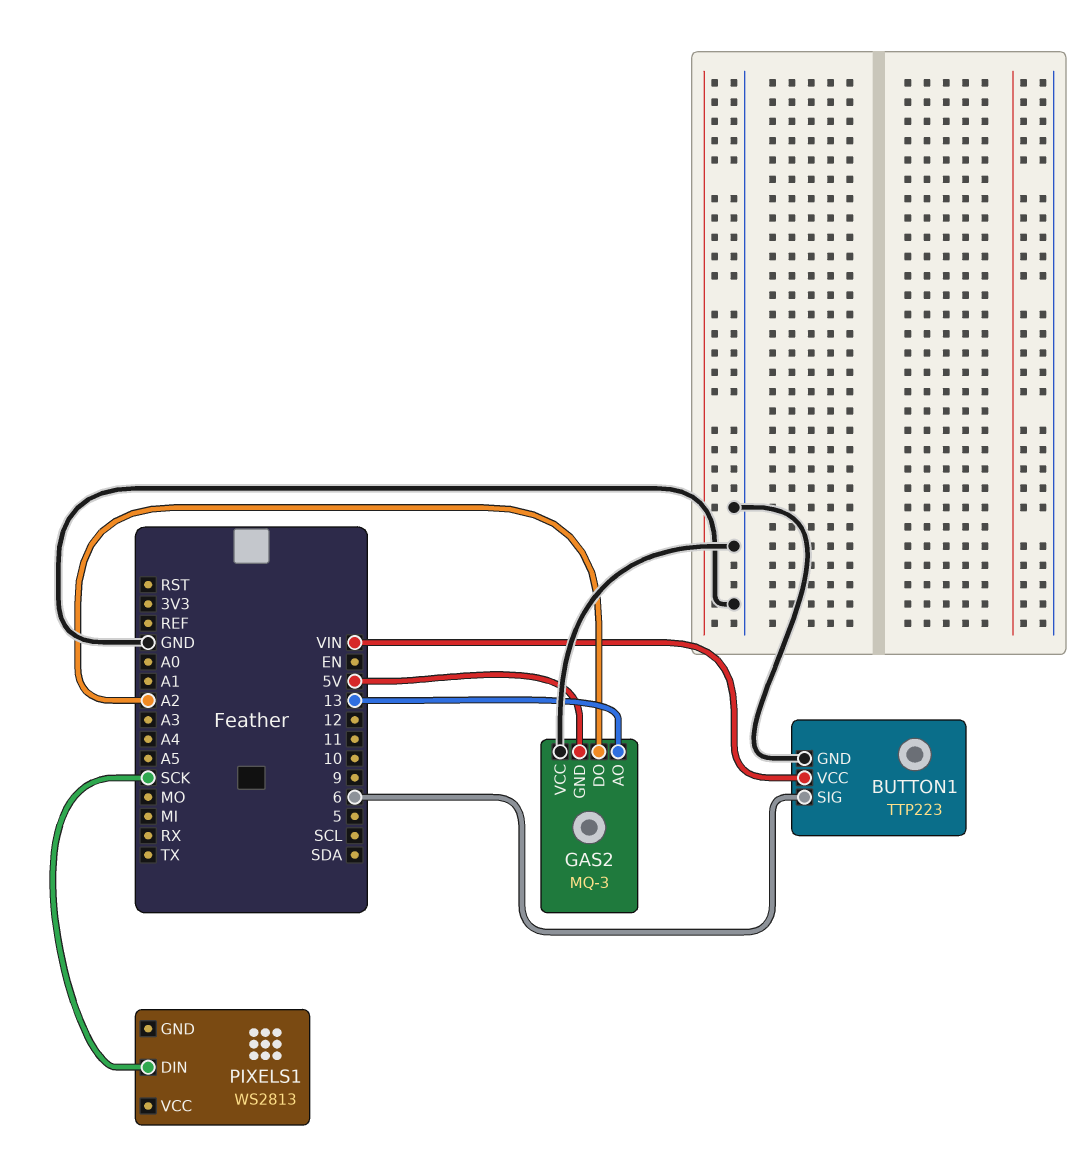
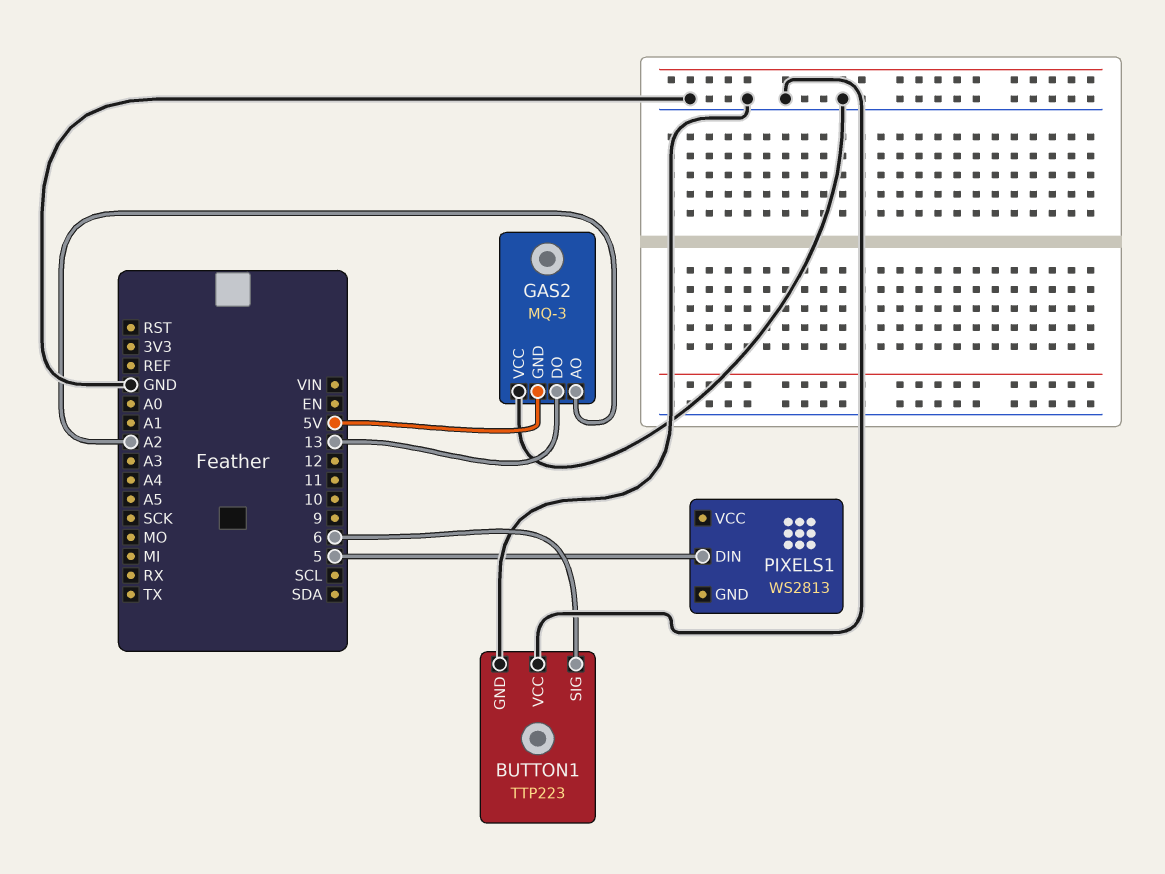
BUTTON1 pin VCC: VIN -> GND
GAS2 pin AO: 13 -> A2
GAS2 pin DO: A2 -> 13
PIXELS1 pin DIN: SCK -> 5

